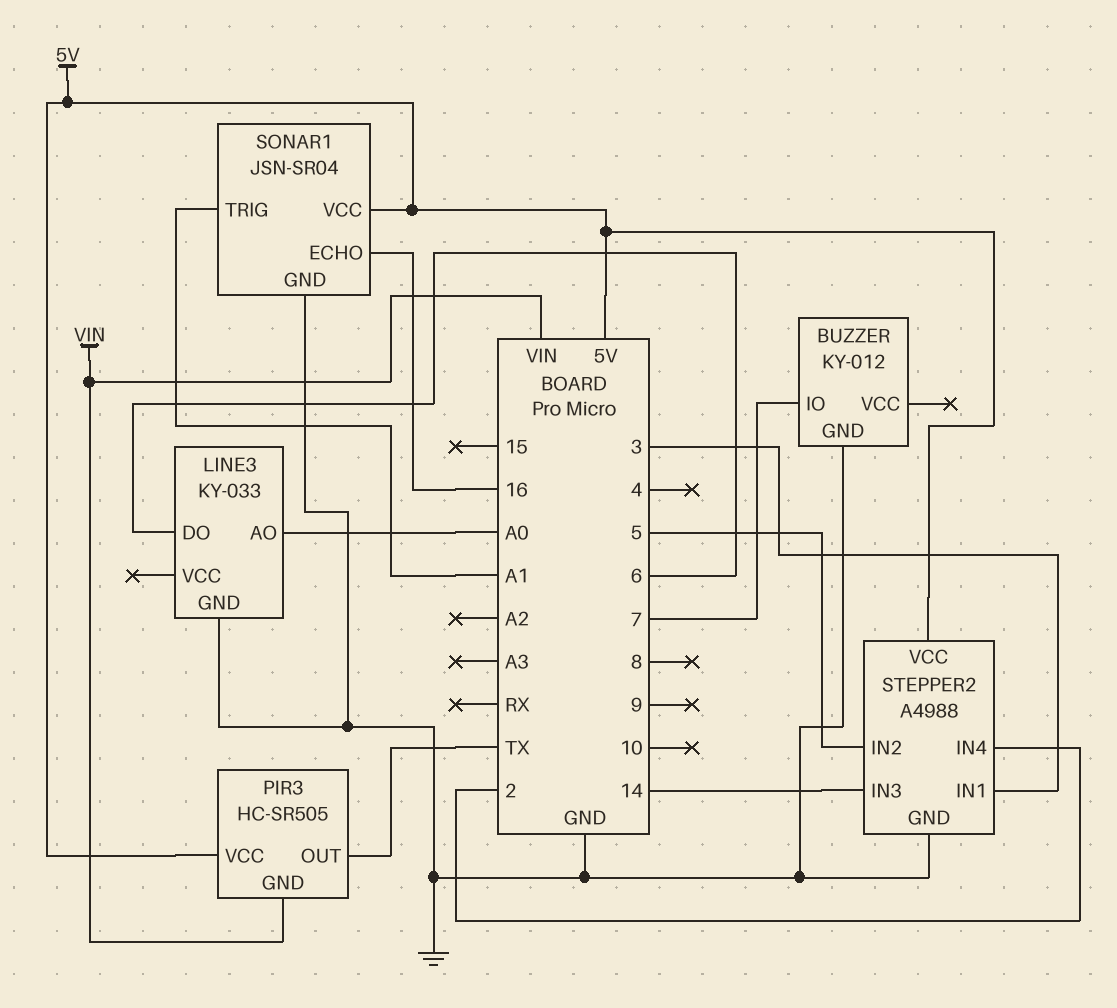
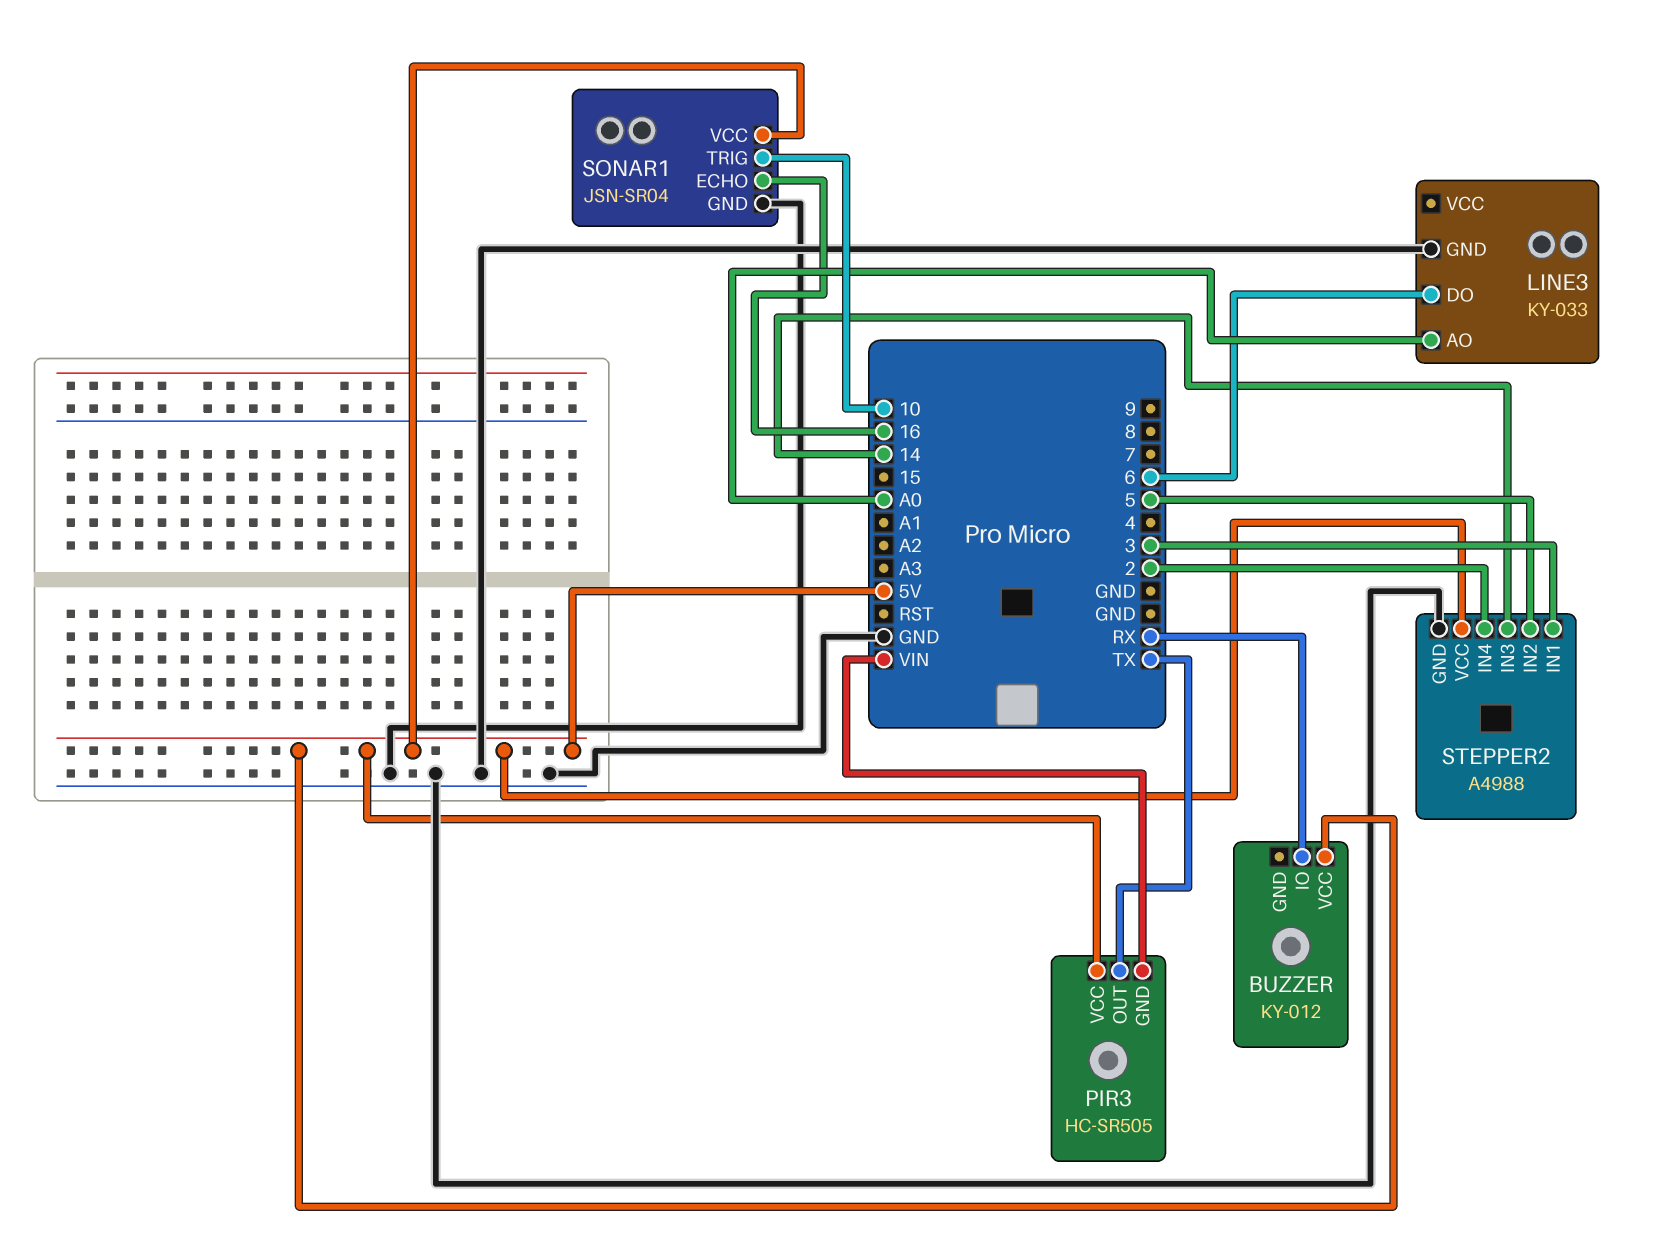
BUZZER pin GND: GND -> none
BUZZER pin IO: 7 -> RX
BUZZER pin VCC: none -> 5V
SONAR1 pin TRIG: A1 -> 10

